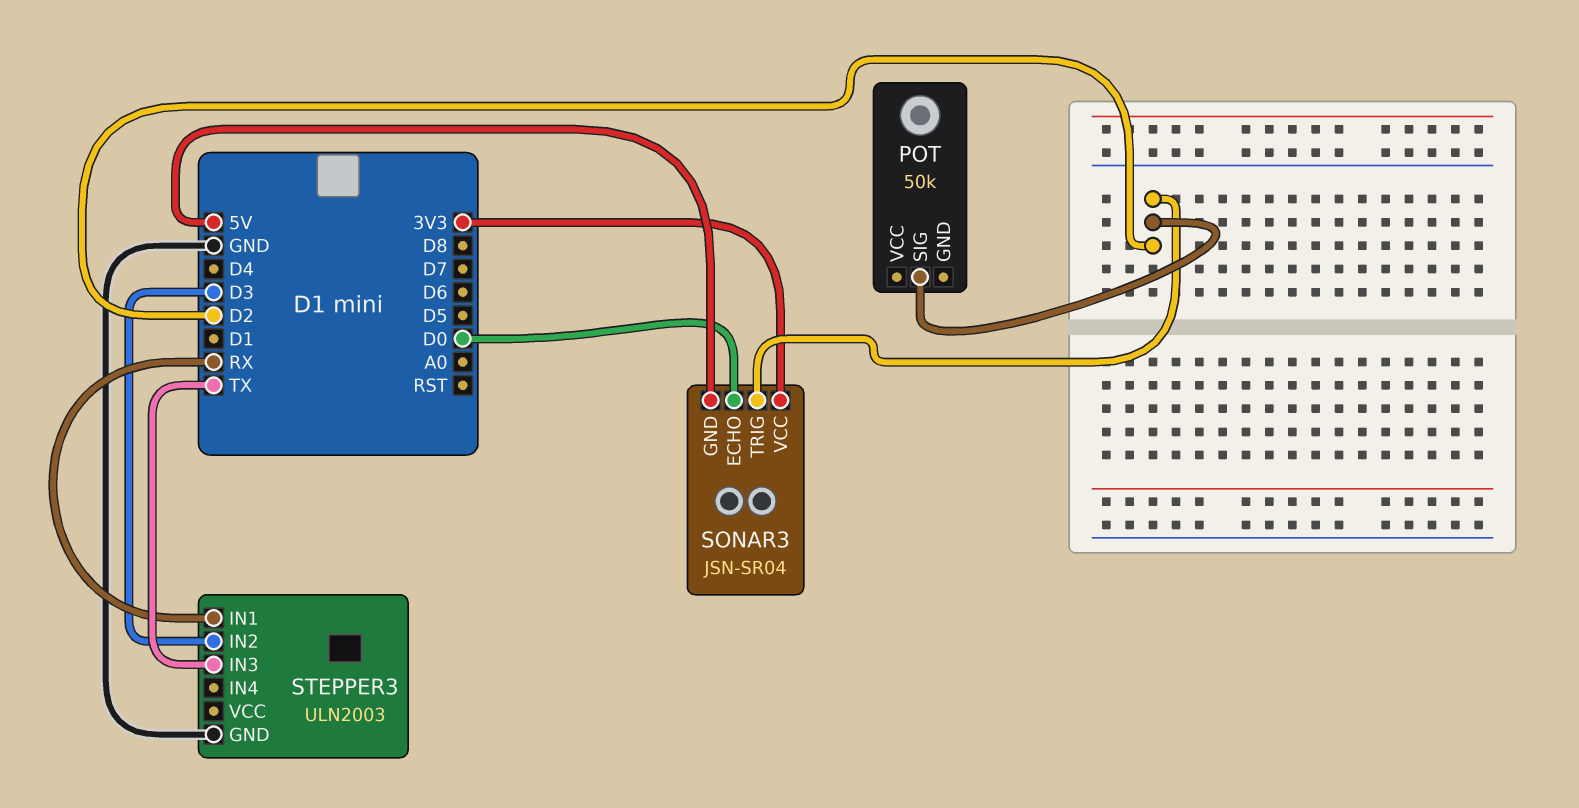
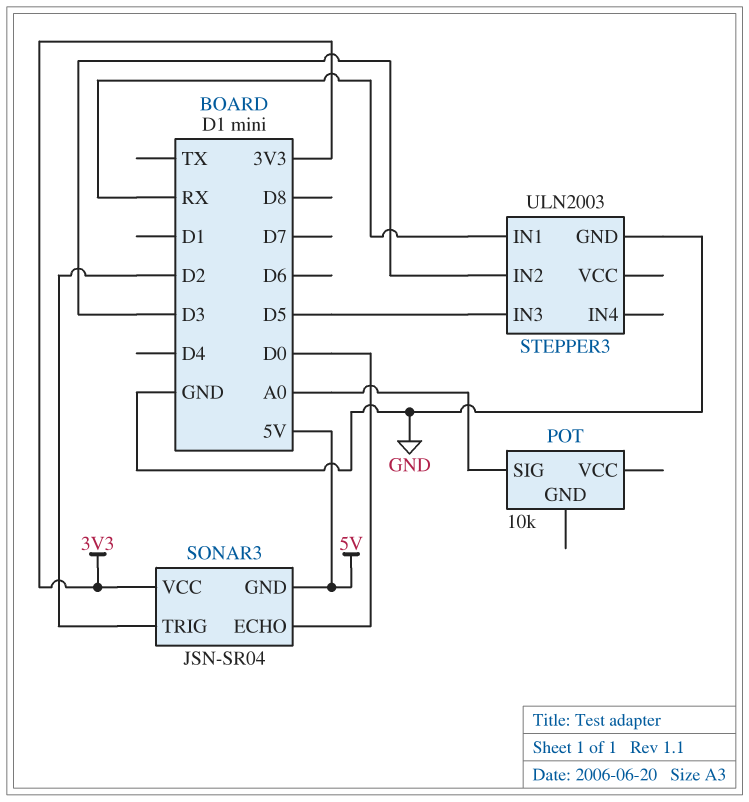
POT: 50k -> 10k
POT pin SIG: D2 -> A0
STEPPER3 pin IN3: TX -> D5

